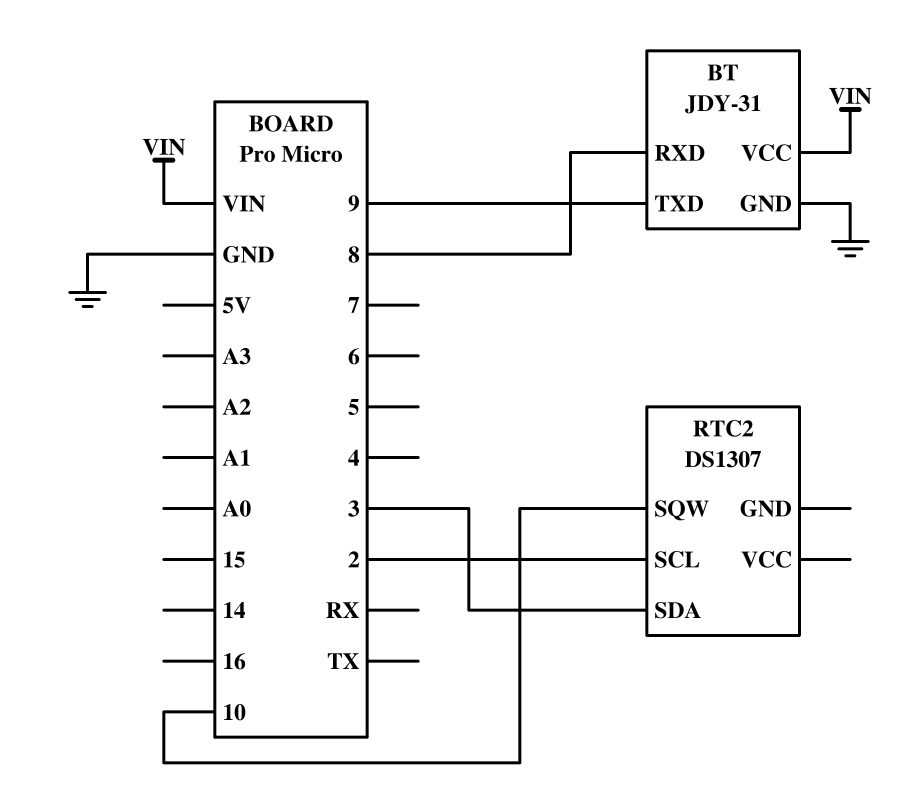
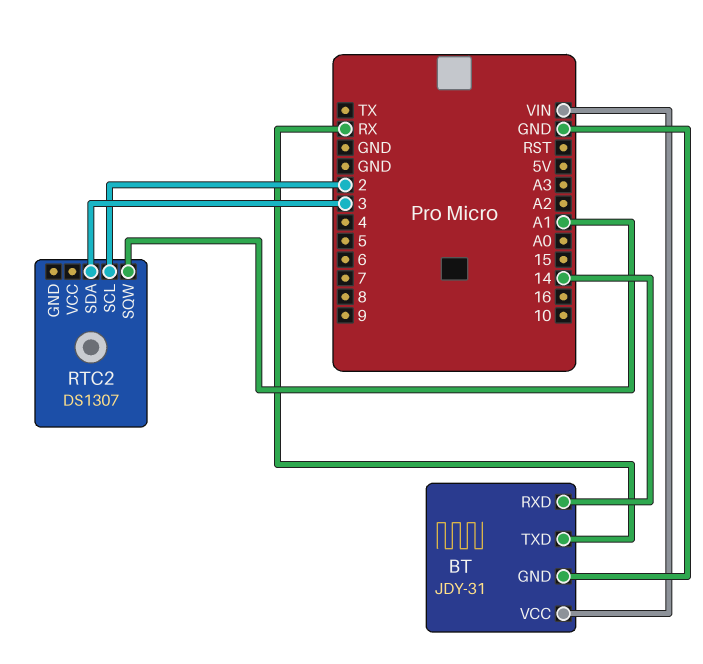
BT pin RXD: 8 -> 14
BT pin TXD: 9 -> RX
RTC2 pin SQW: 10 -> A1

